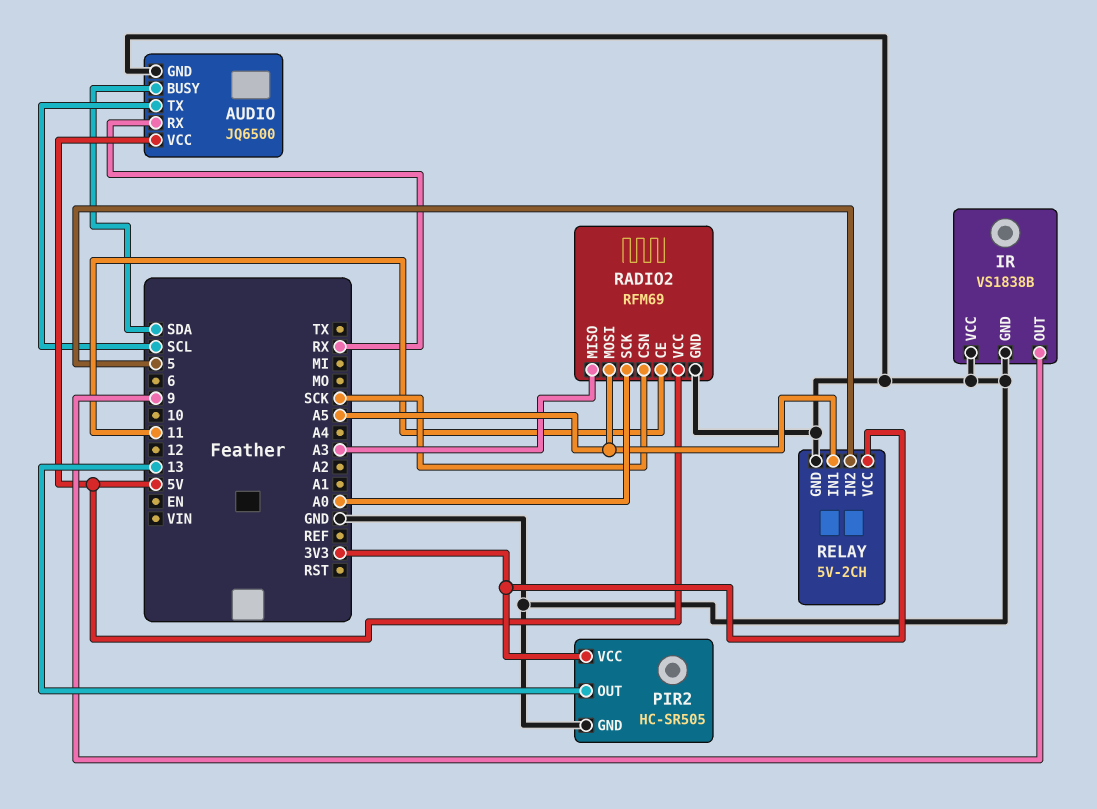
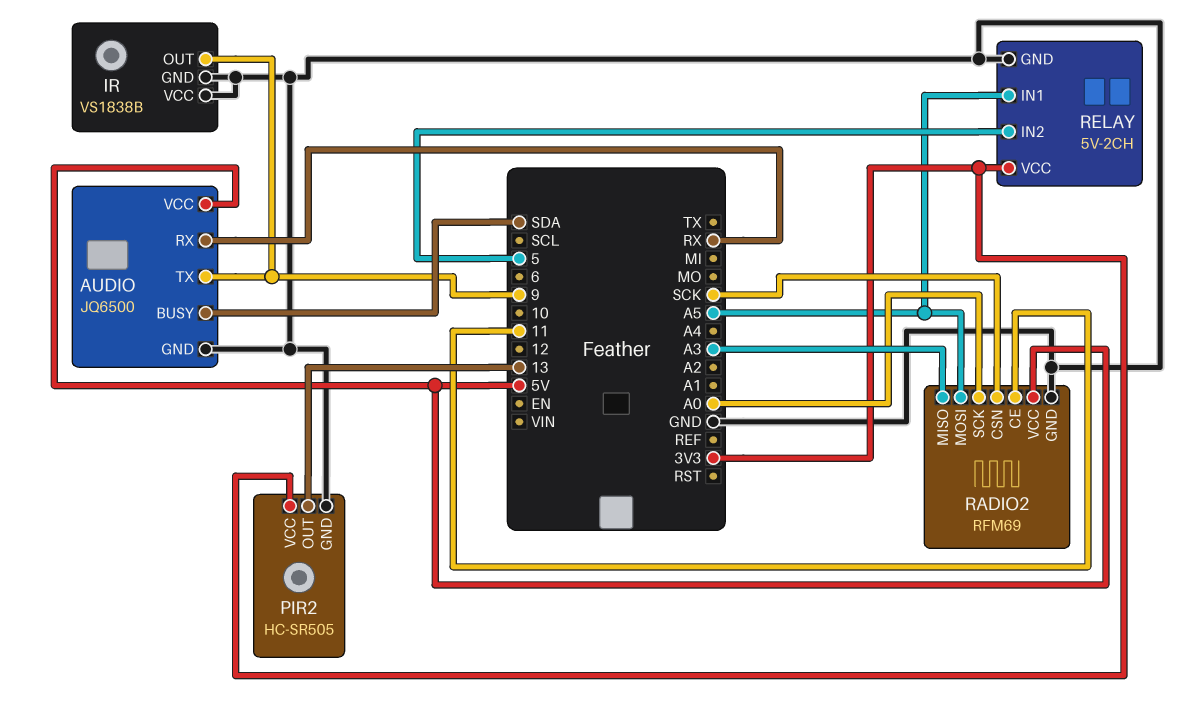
AUDIO pin TX: SCL -> 9

